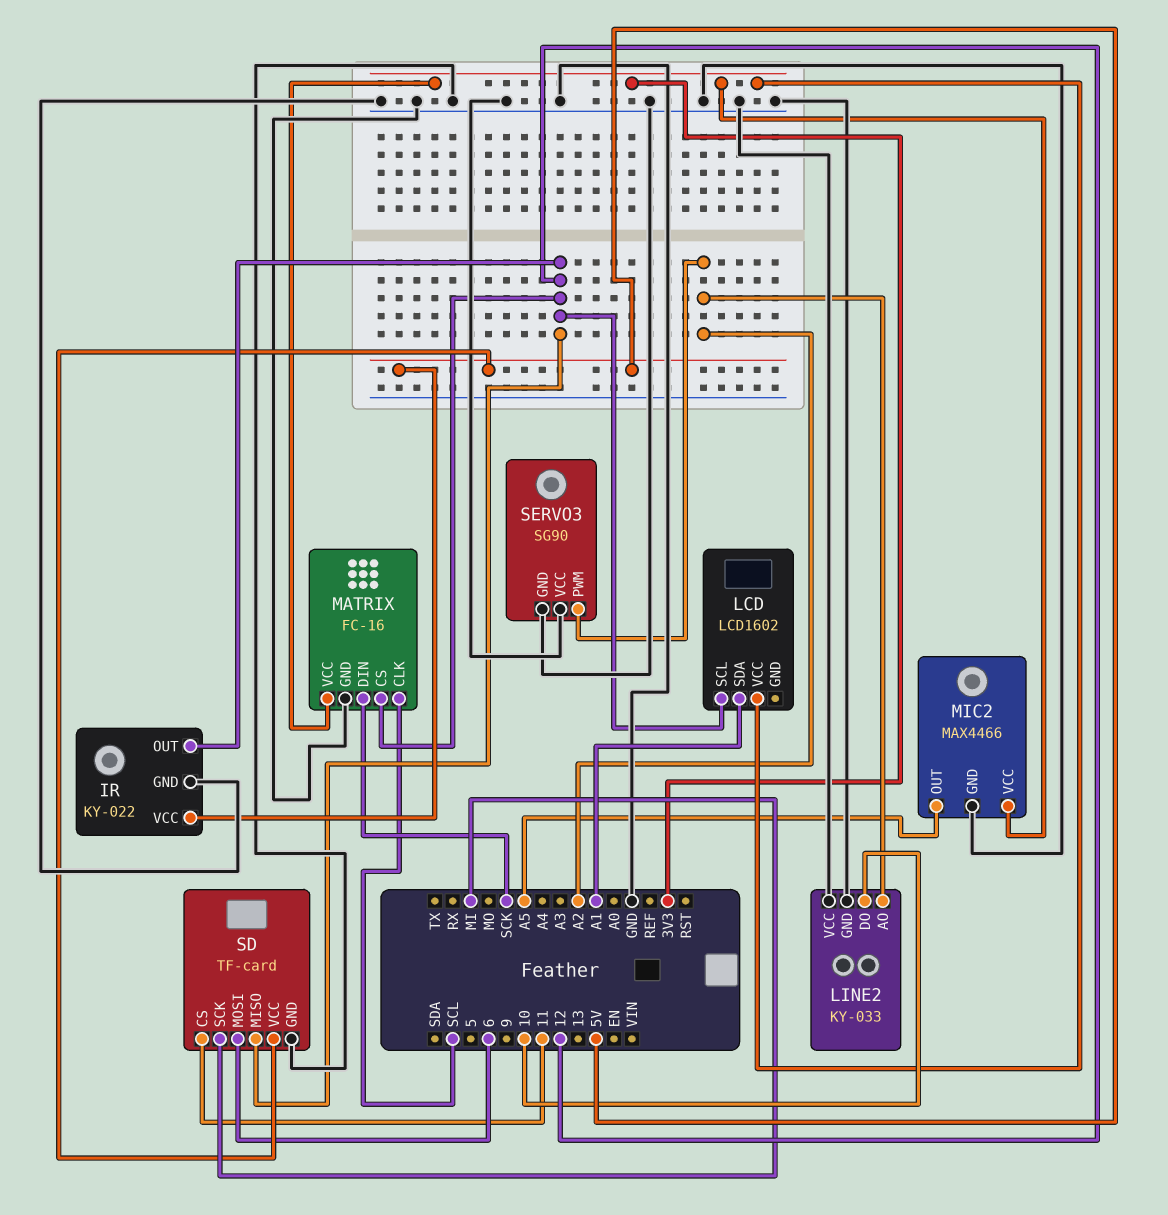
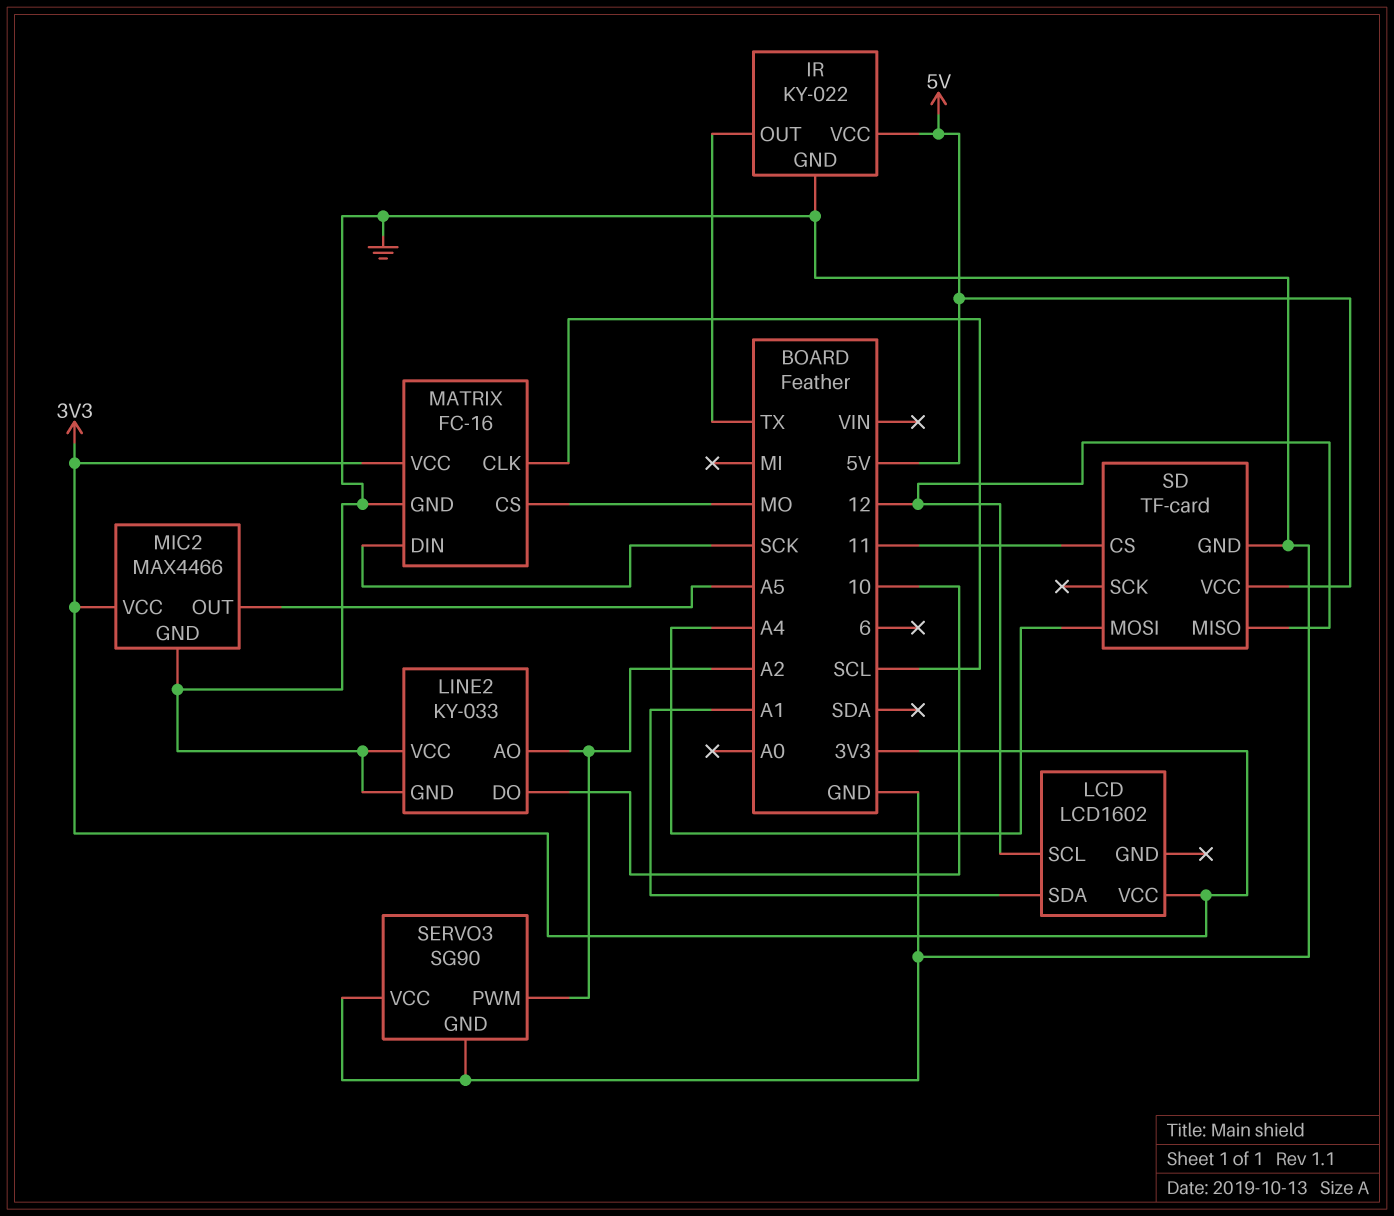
IR pin OUT: 12 -> TX
MATRIX pin CS: 12 -> MO
SD pin MOSI: 6 -> A4
SD pin SCK: MI -> none

